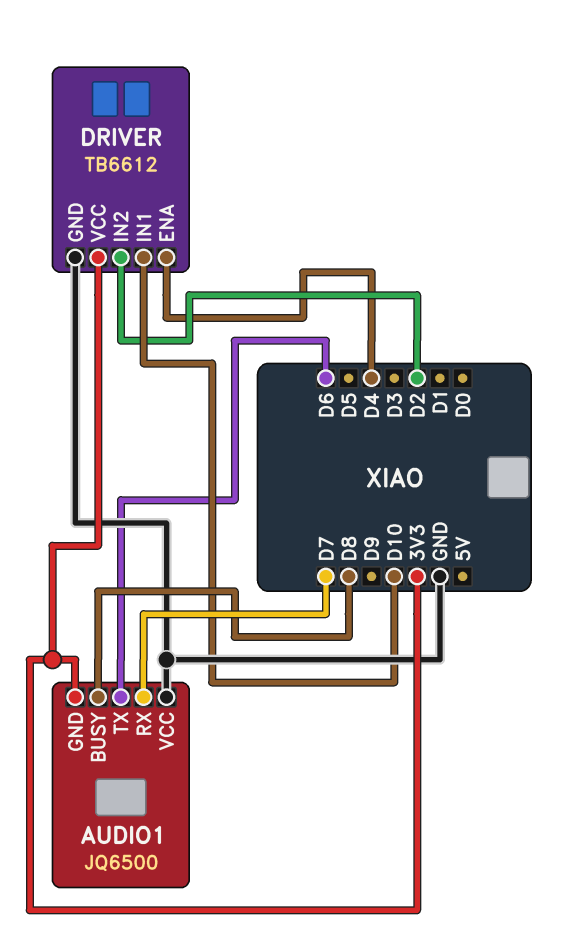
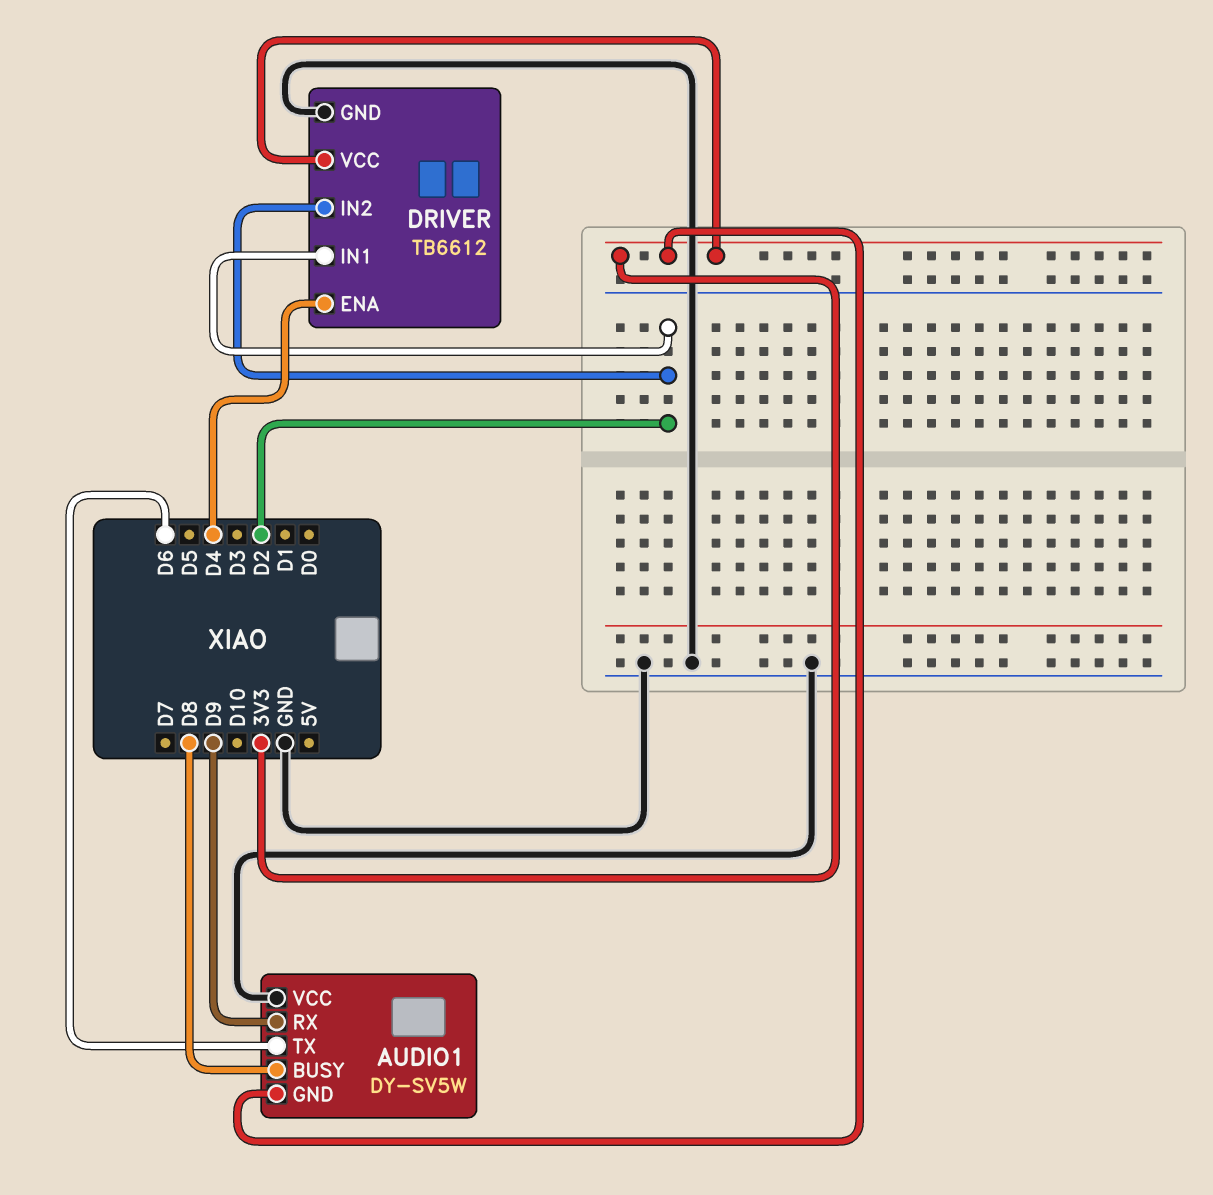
AUDIO1: JQ6500 -> DY-SV5W
AUDIO1 pin RX: D7 -> D9
DRIVER pin IN1: D10 -> D2

